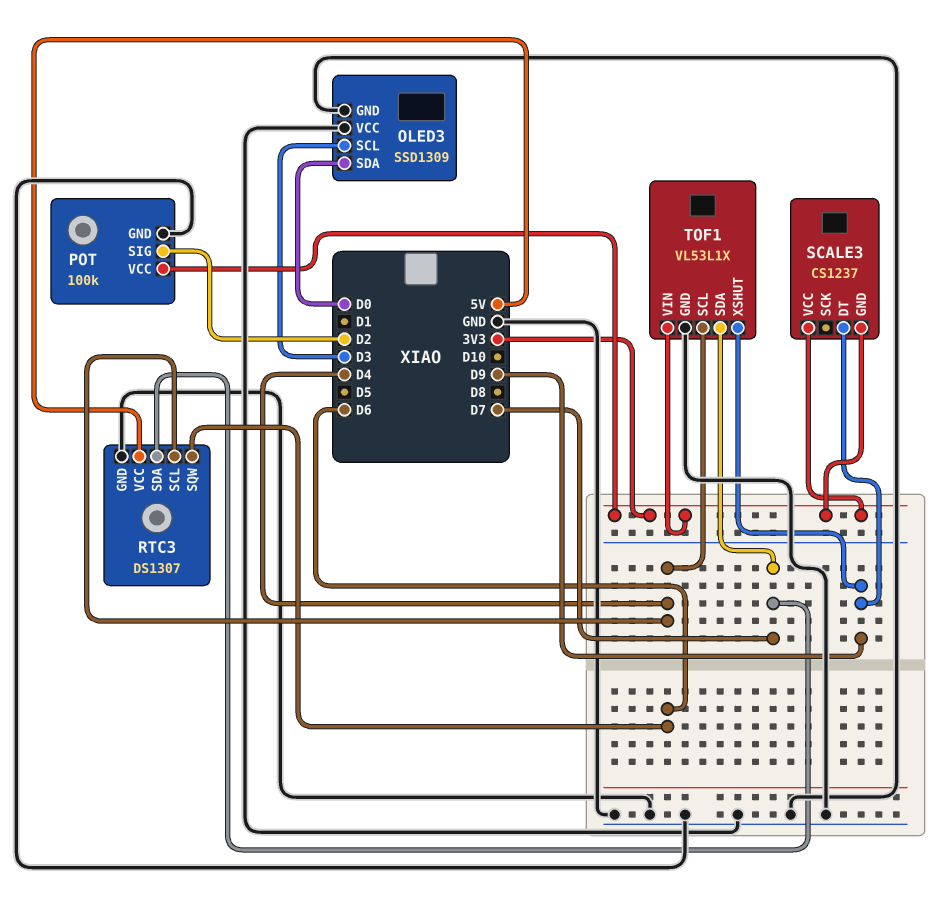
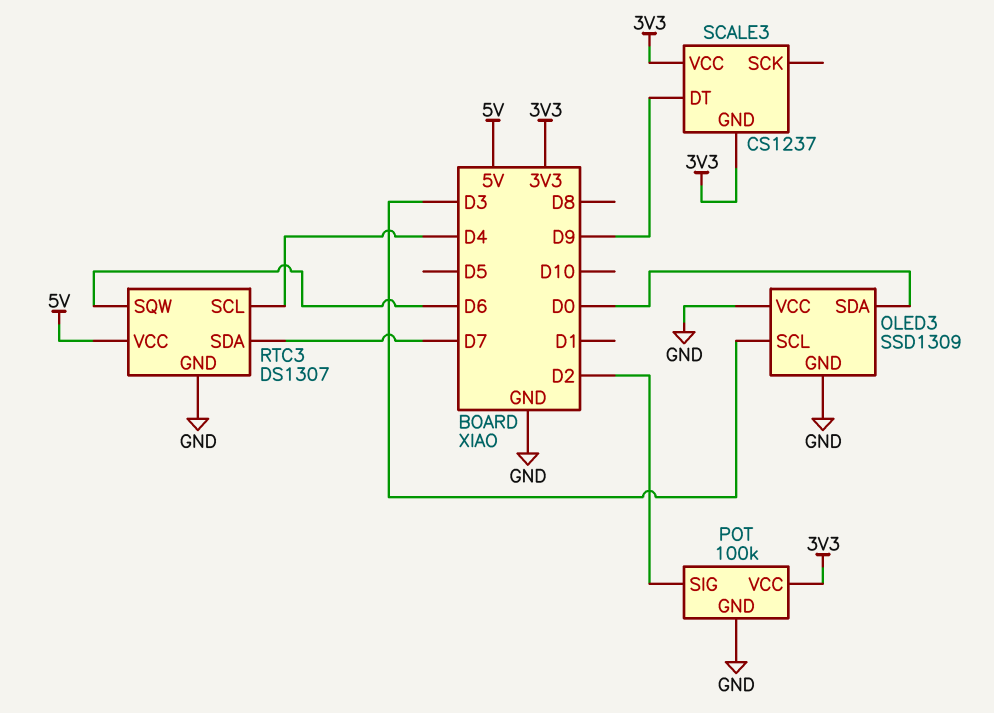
TOF1: VL53L1X -> none
TOF1 pin GND: GND -> none
TOF1 pin SCL: D4 -> none
TOF1 pin SDA: D7 -> none
TOF1 pin VIN: 3V3 -> none
TOF1 pin XSHUT: D9 -> none

